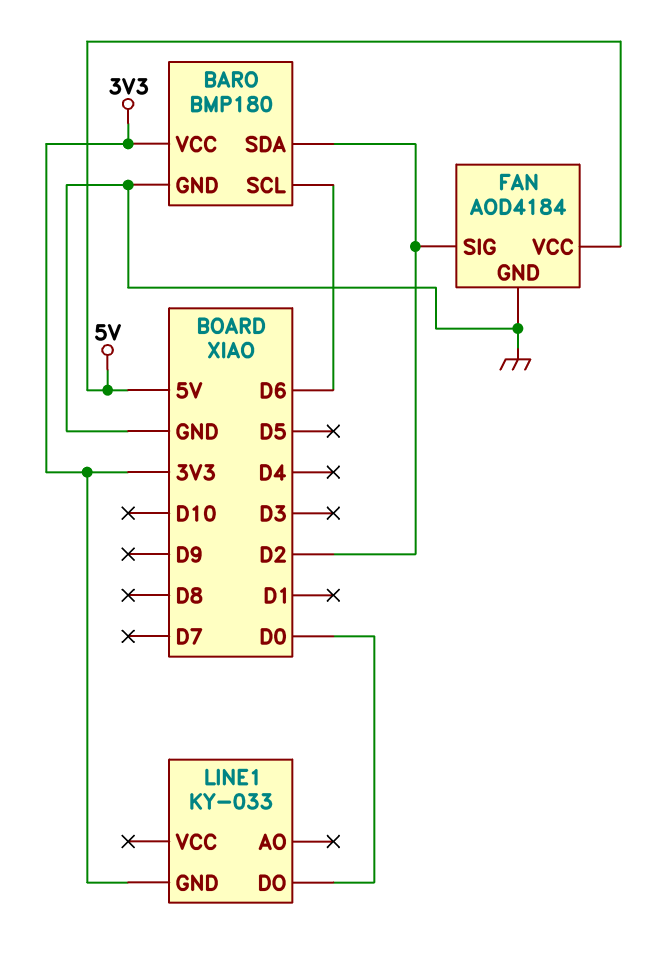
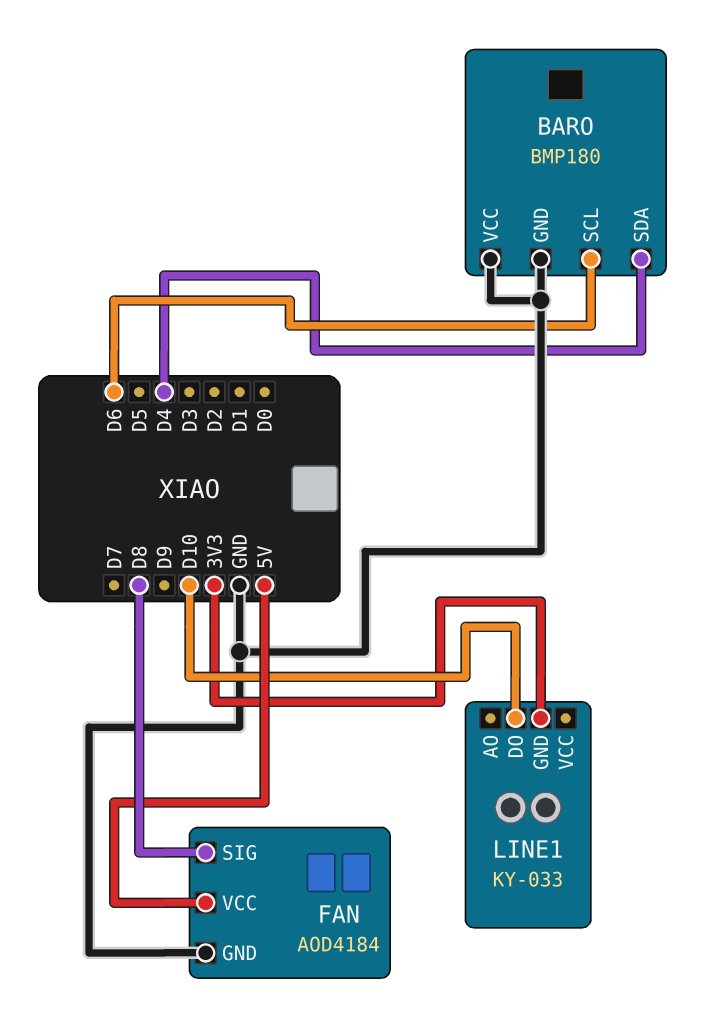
BARO pin SDA: D2 -> D4
BARO pin VCC: 3V3 -> GND
FAN pin SIG: D2 -> D8
LINE1 pin DO: D0 -> D10

